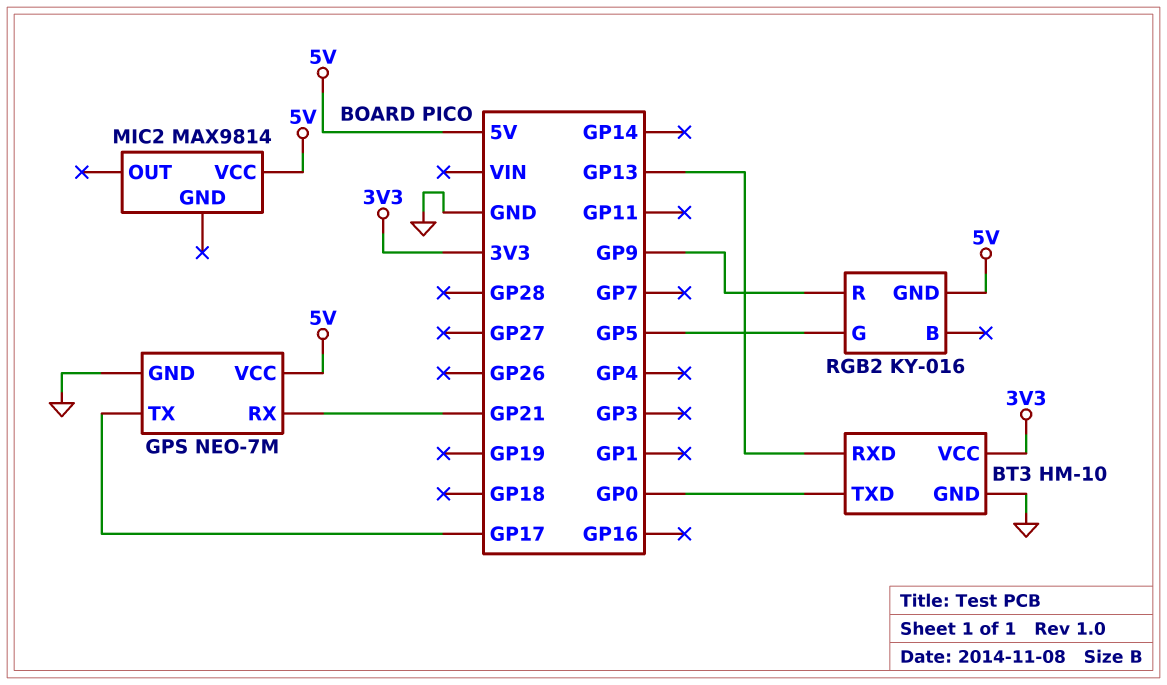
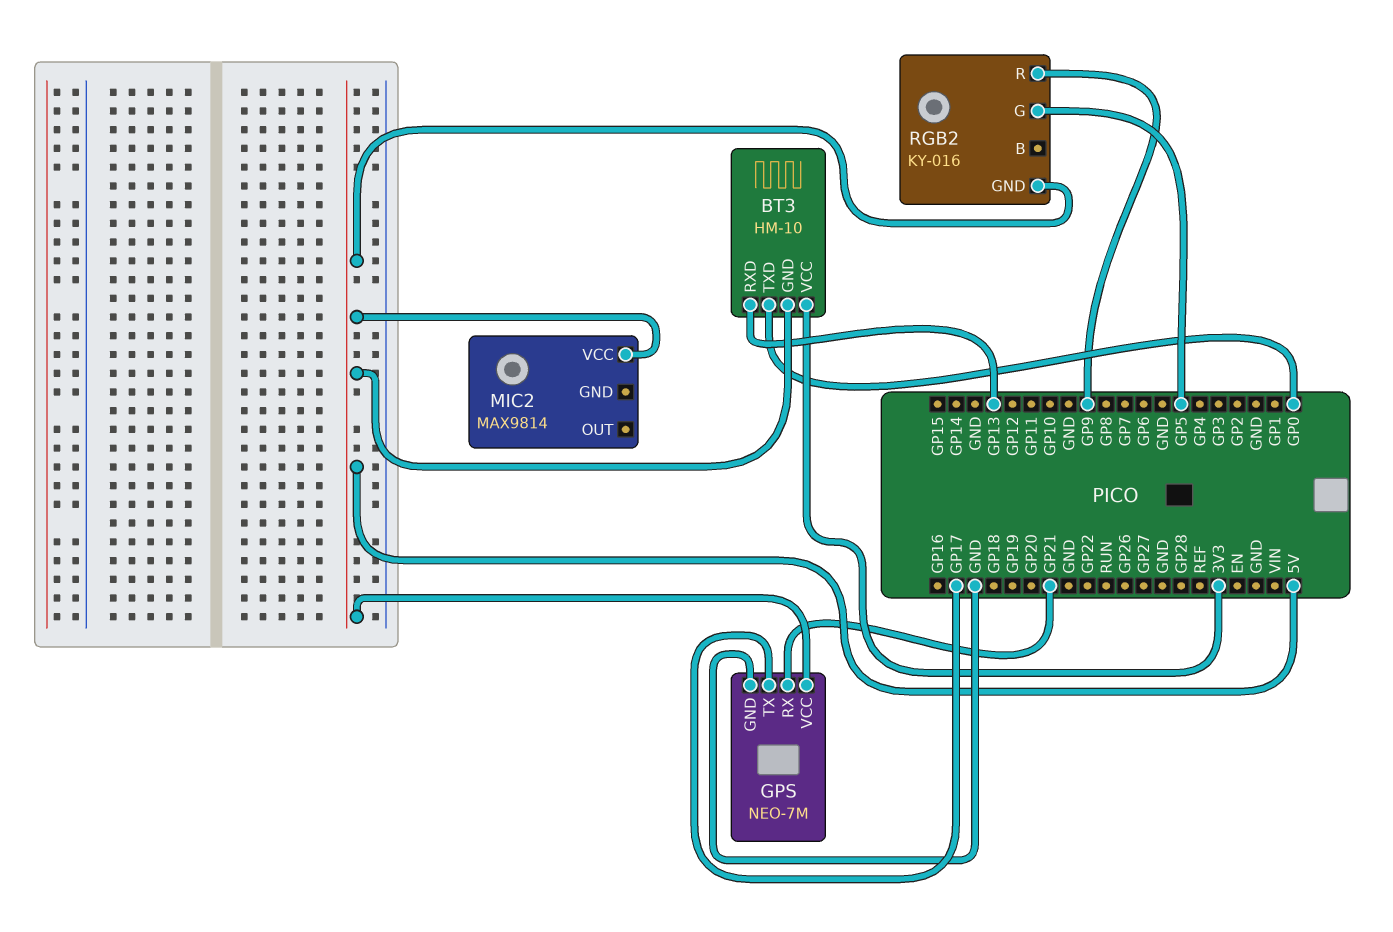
BT3 pin GND: GND -> 5V

